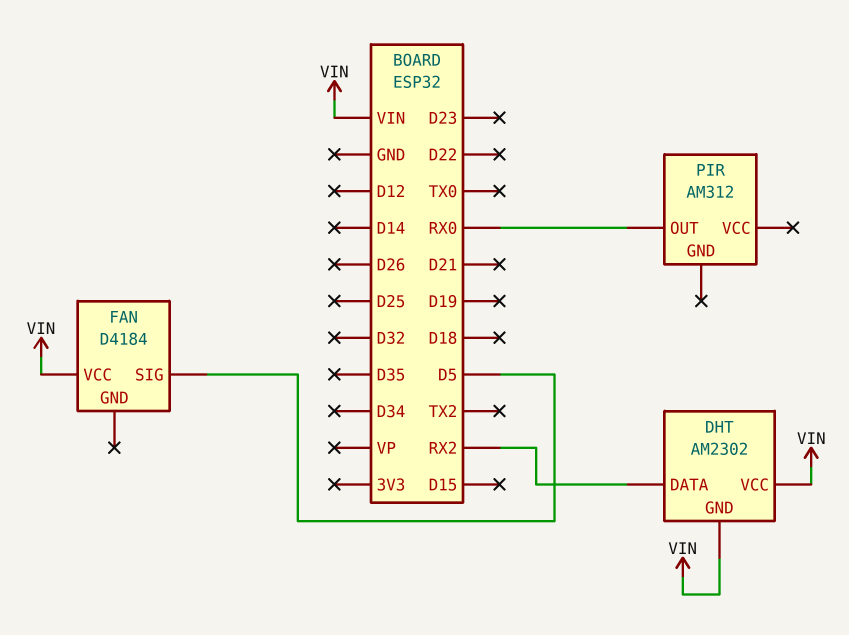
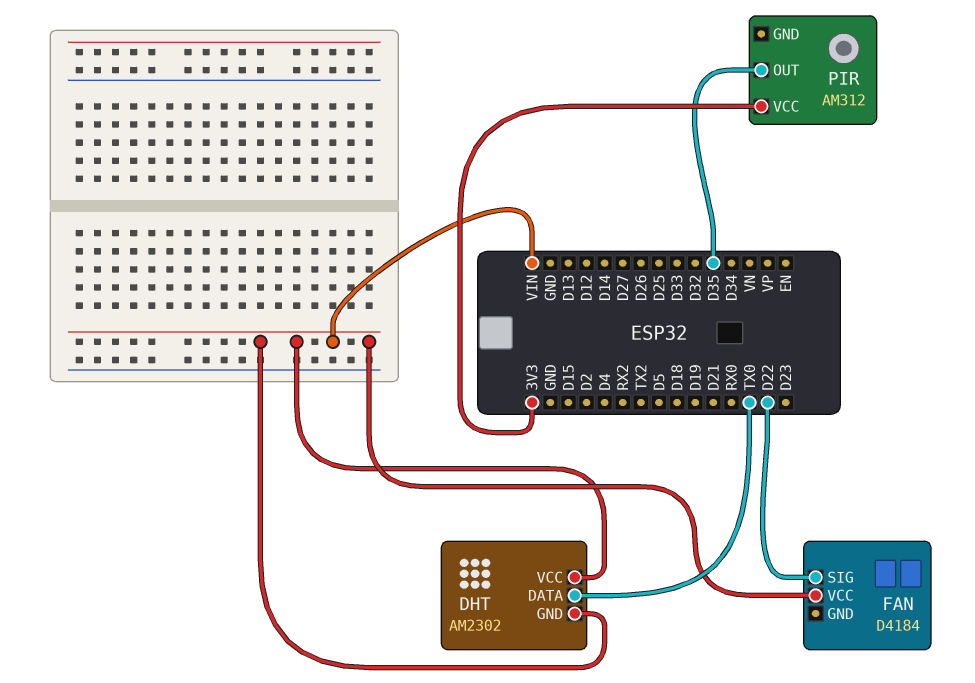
DHT pin DATA: RX2 -> TX0
FAN pin SIG: D5 -> D22
PIR pin OUT: RX0 -> D35
PIR pin VCC: none -> 3V3

